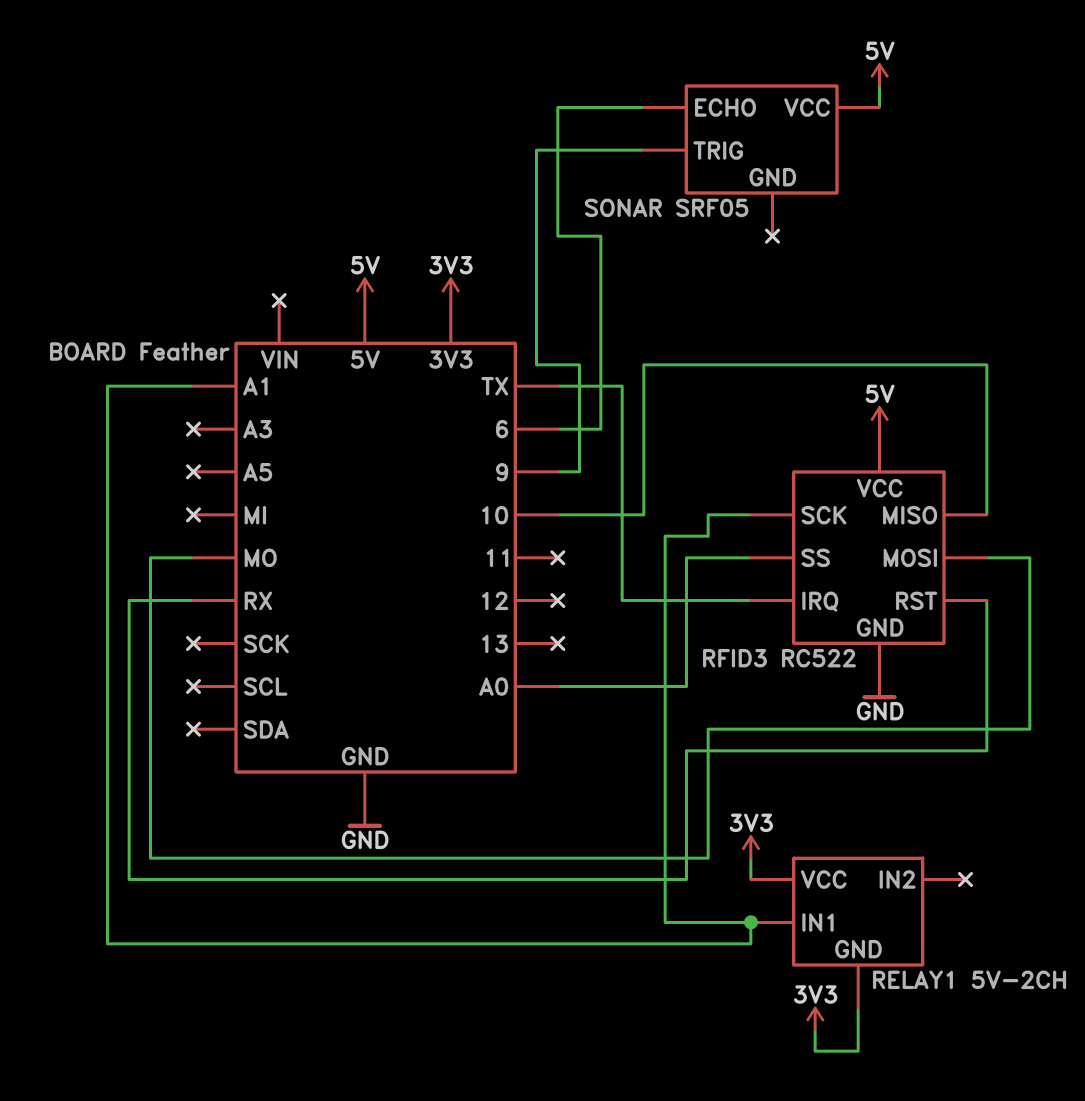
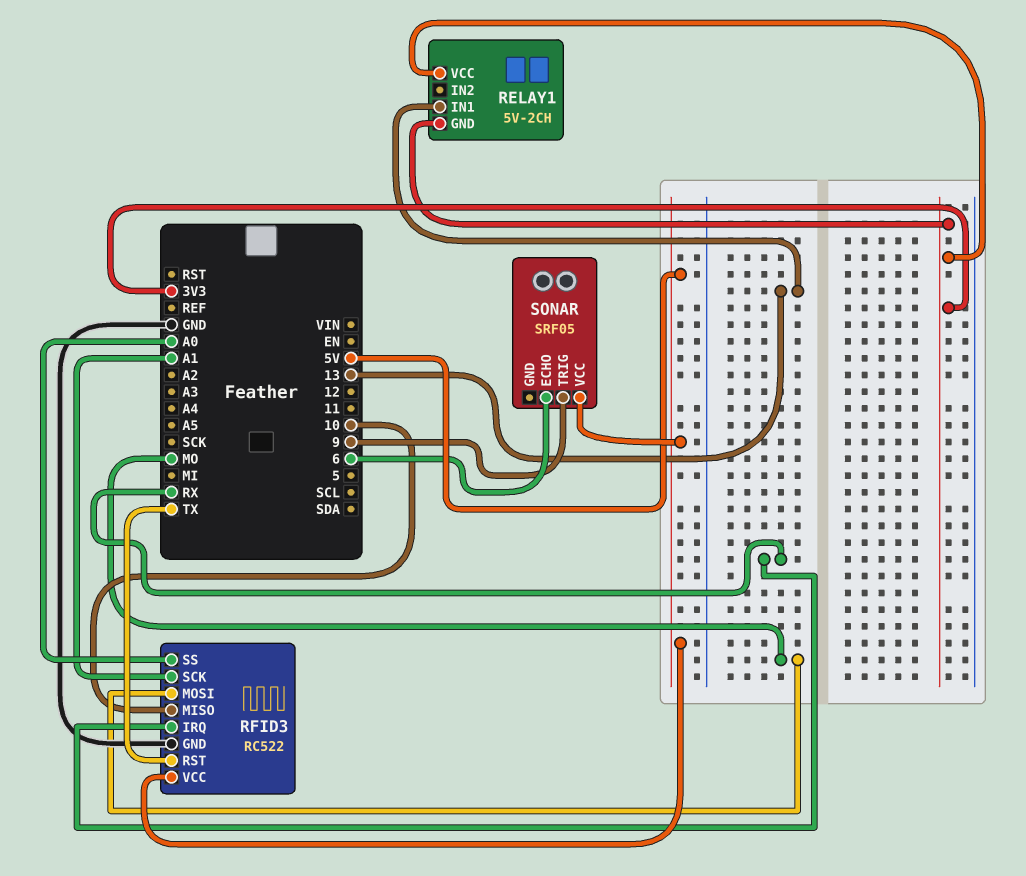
RELAY1 pin IN1: A1 -> 13
RFID3 pin IRQ: TX -> RX
RFID3 pin RST: RX -> TX

